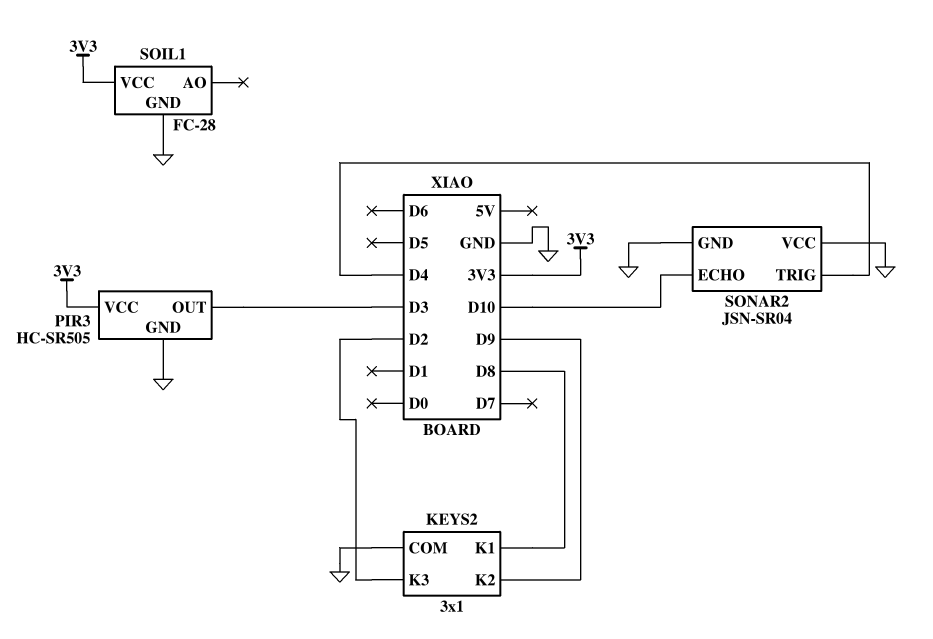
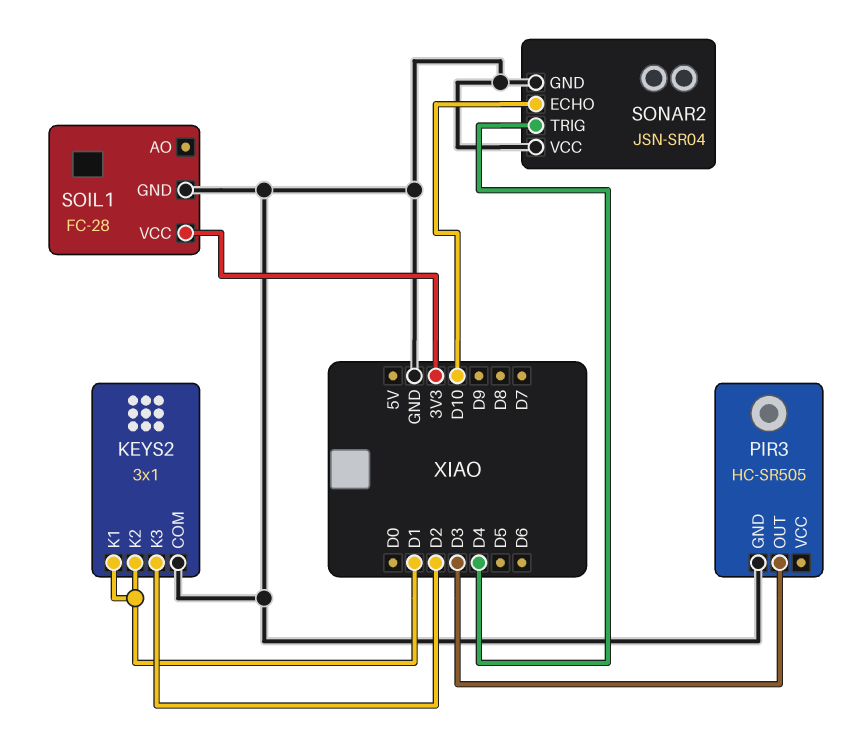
KEYS2 pin K1: D8 -> D1
KEYS2 pin K2: D9 -> D1
PIR3 pin VCC: 3V3 -> none

